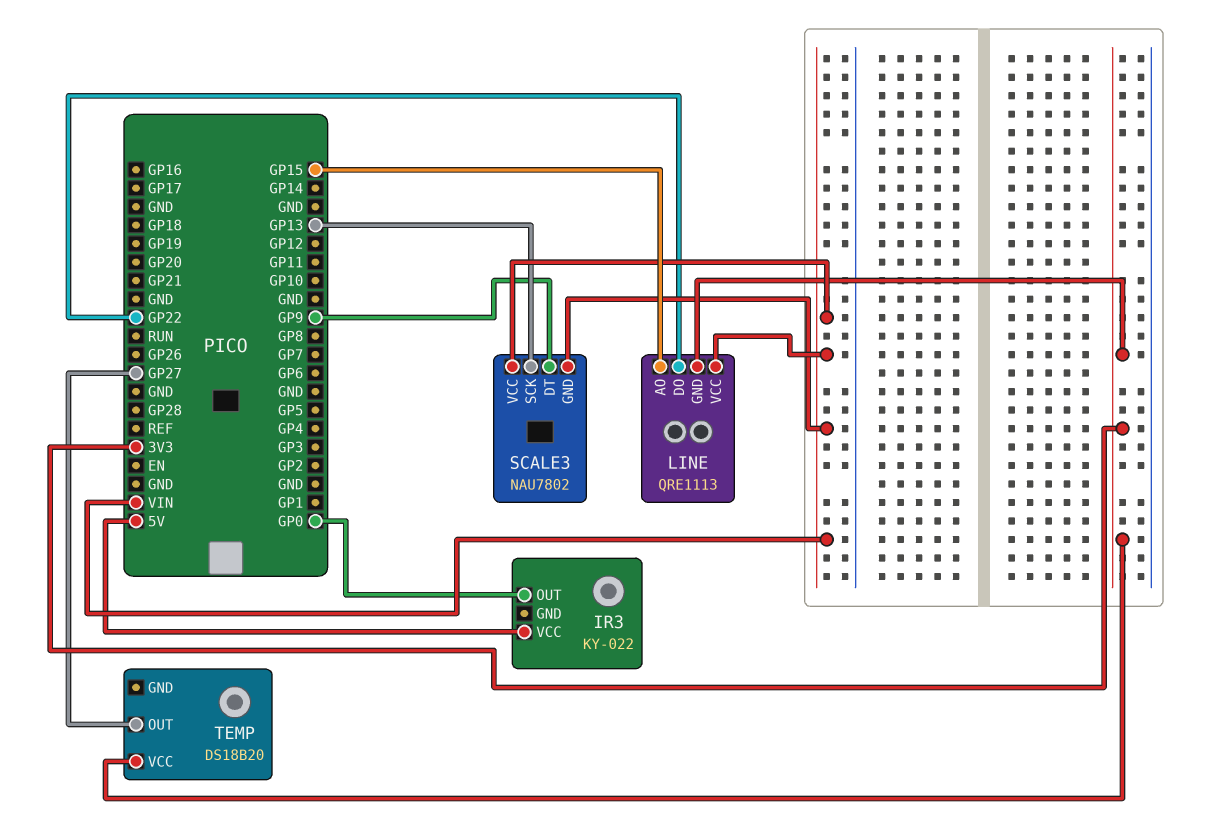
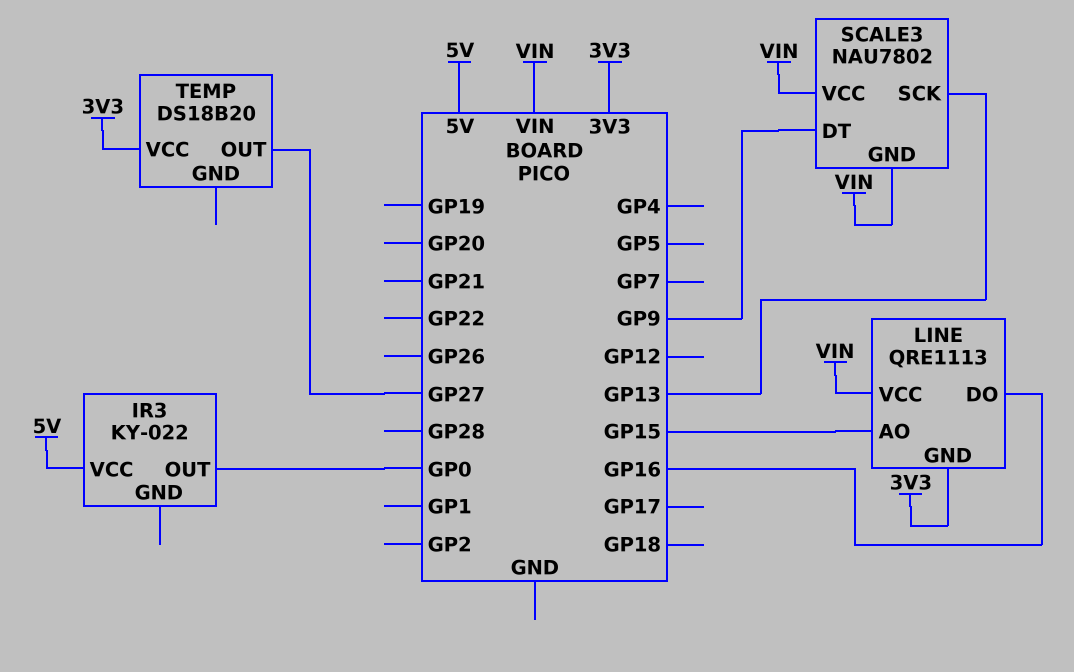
LINE pin DO: GP22 -> GP16

